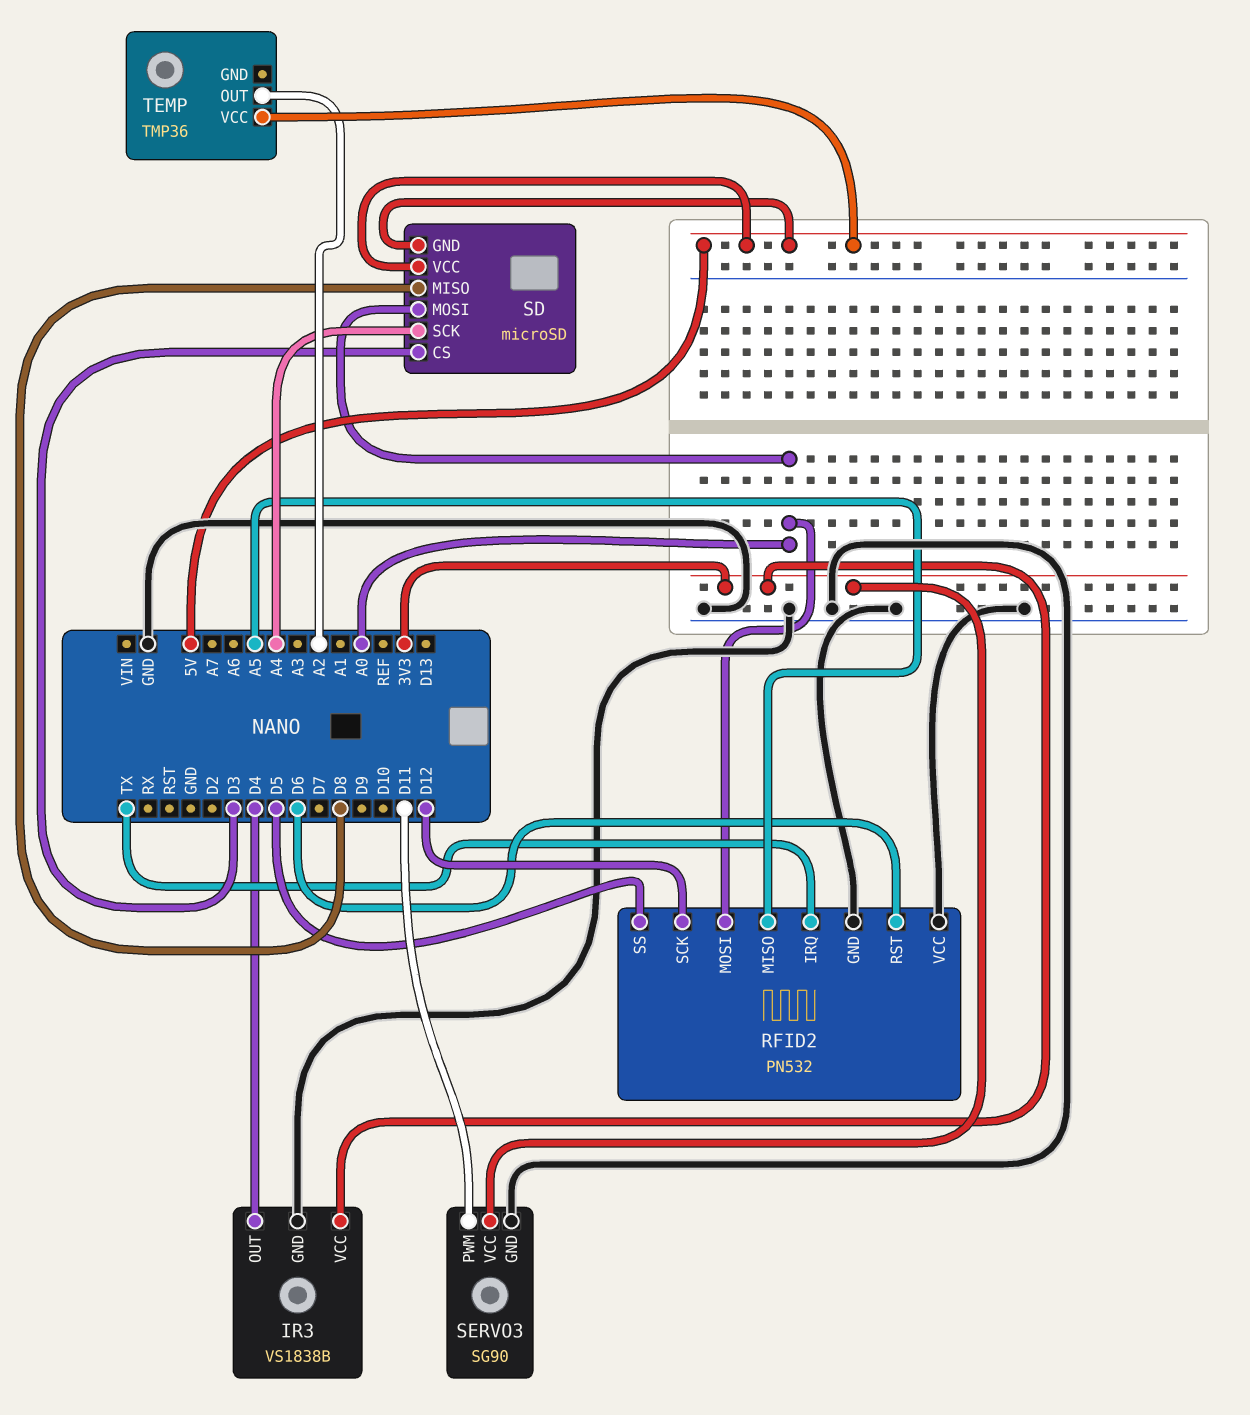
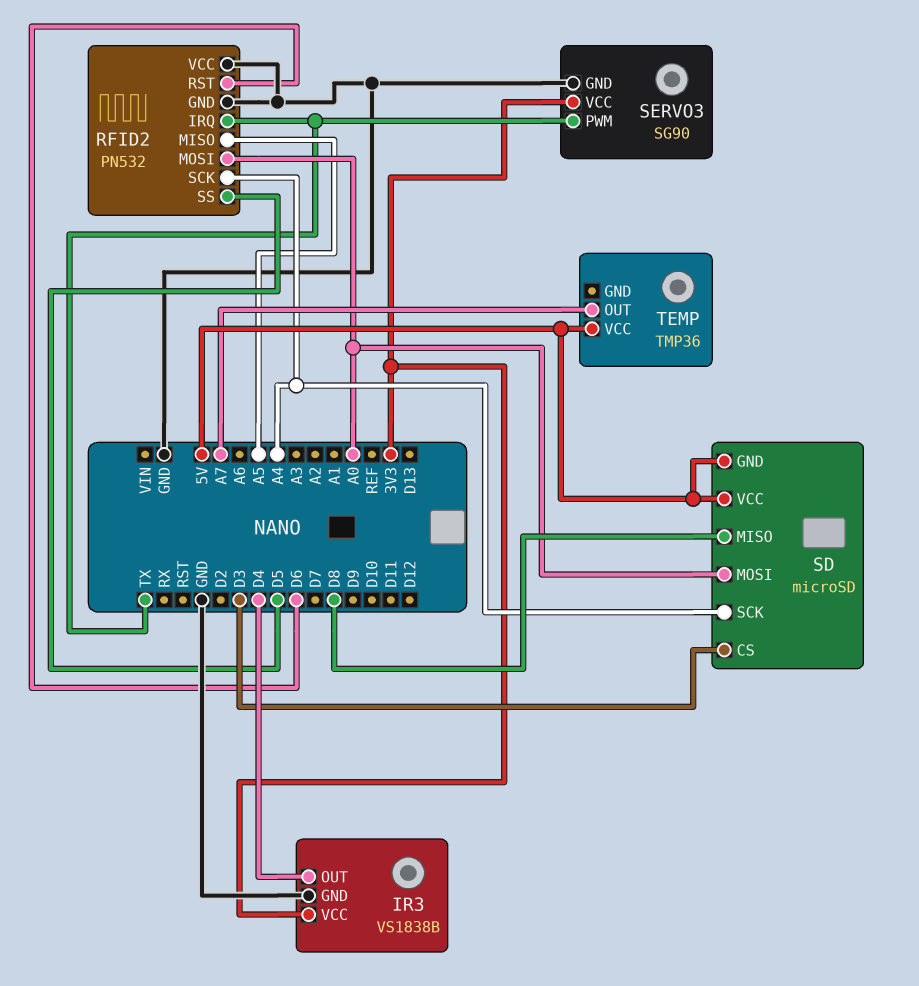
RFID2 pin SCK: D12 -> A4
SERVO3 pin PWM: D11 -> TX
TEMP pin OUT: A2 -> A7

